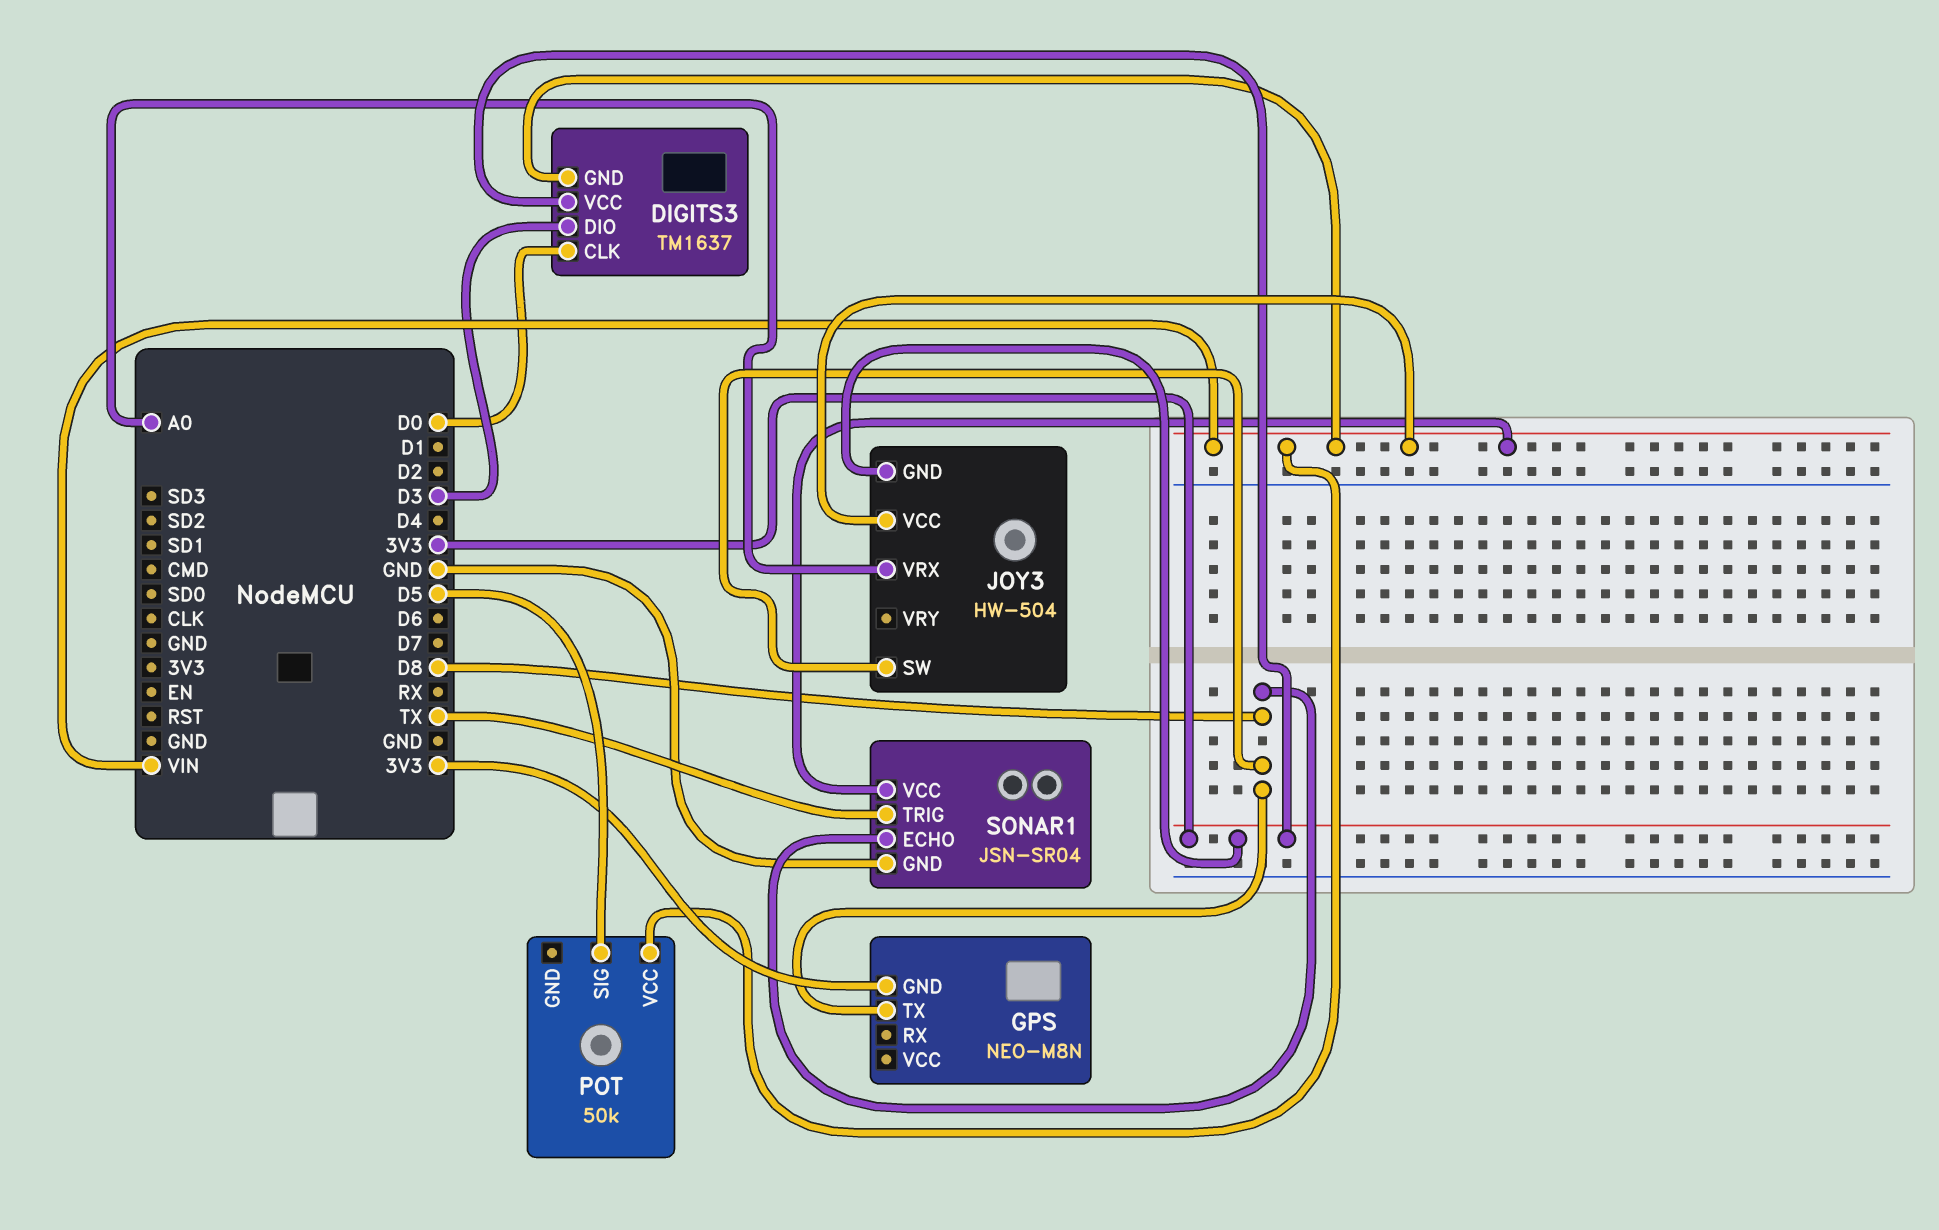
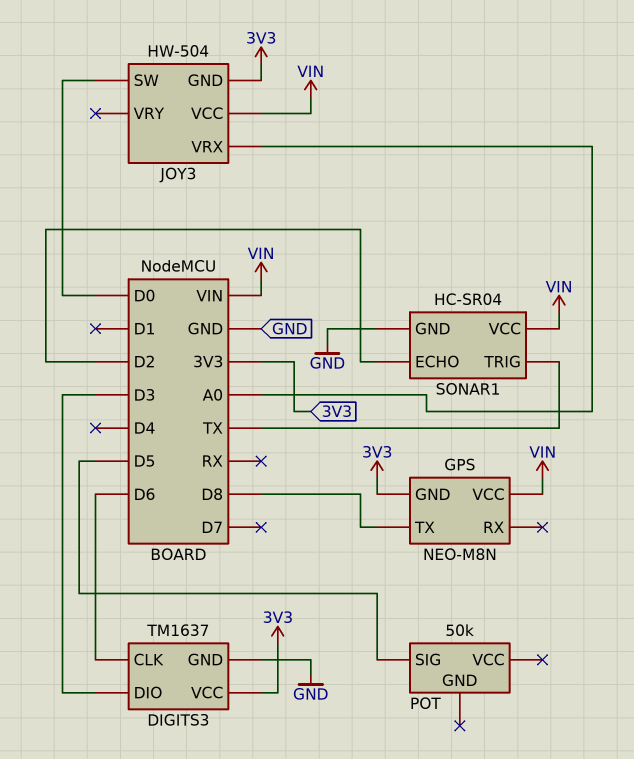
DIGITS3 pin CLK: D0 -> D6
DIGITS3 pin GND: VIN -> GND
GPS pin VCC: none -> VIN
JOY3 pin SW: D8 -> D0
POT pin VCC: VIN -> none
SONAR1: JSN-SR04 -> HC-SR04
SONAR1 pin ECHO: D8 -> D2

